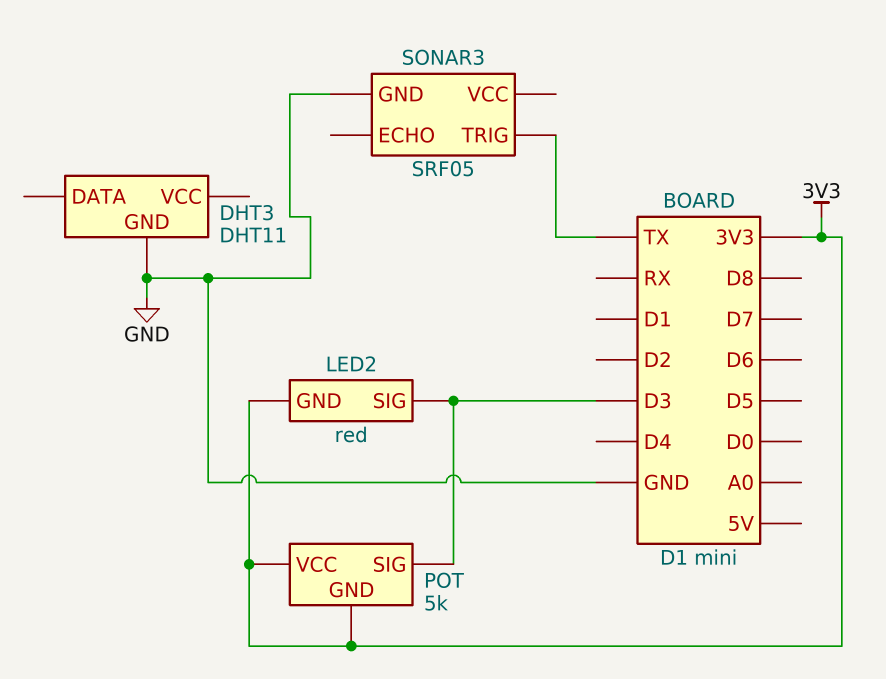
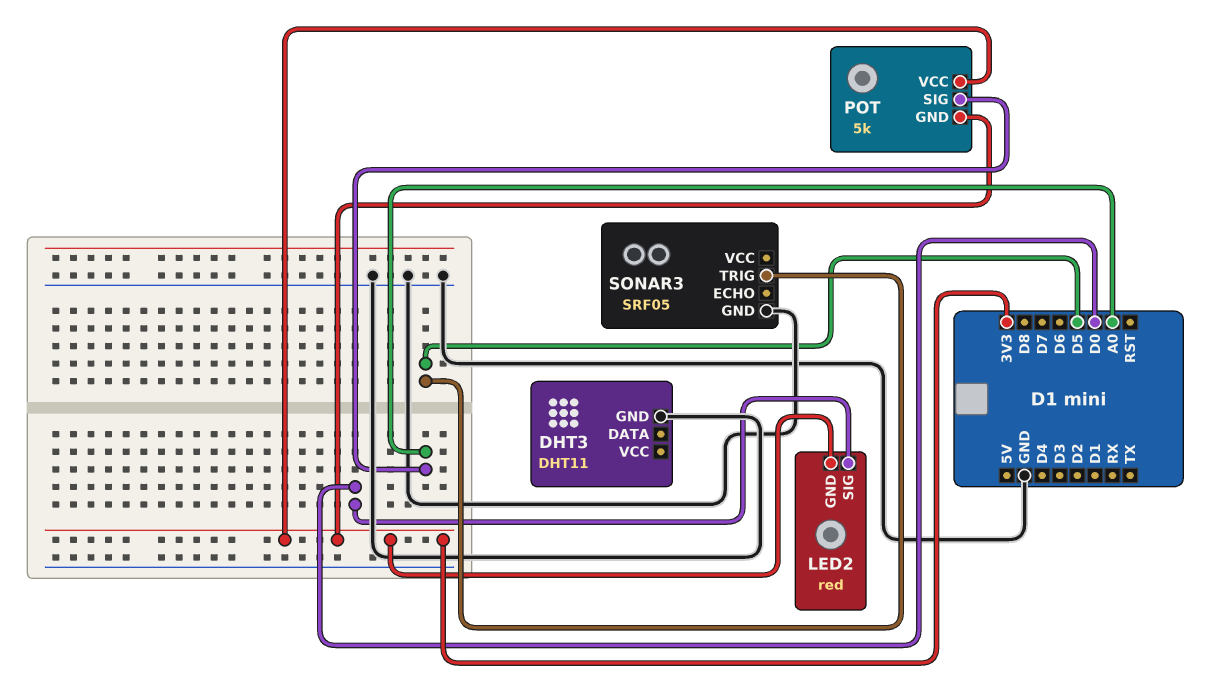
LED2 pin SIG: D3 -> D0
POT pin SIG: D3 -> A0
SONAR3 pin TRIG: TX -> D5

